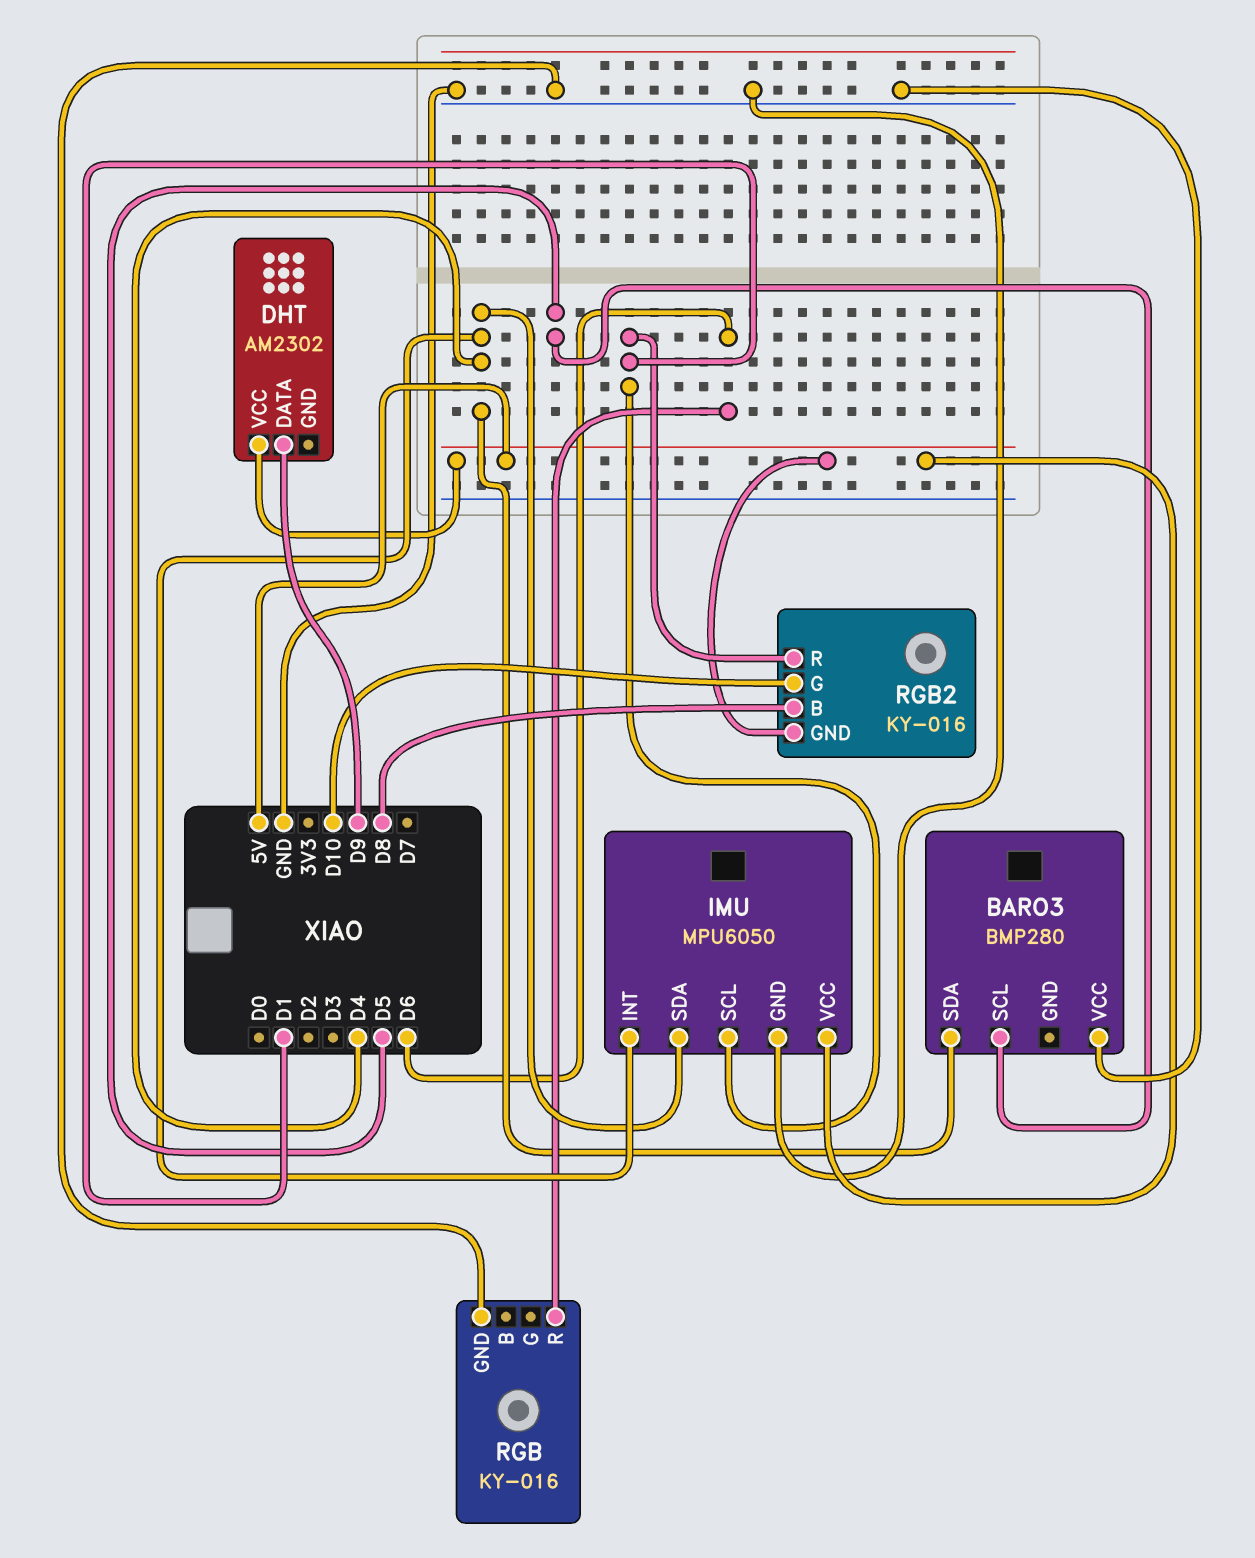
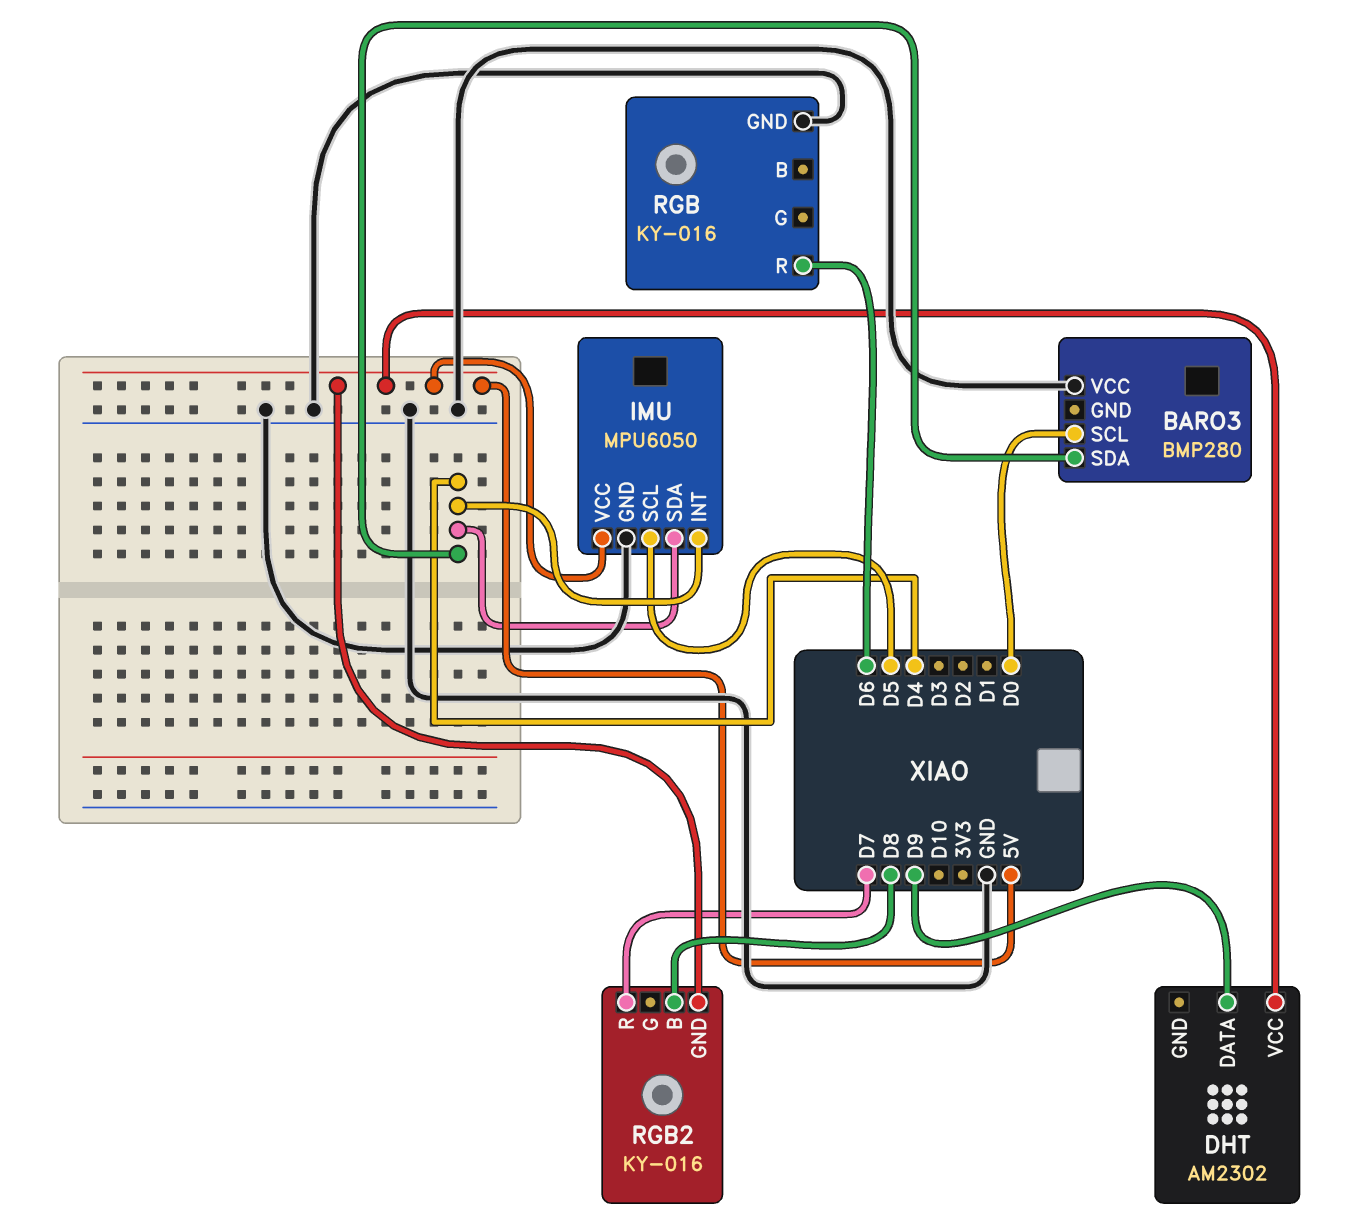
BARO3 pin SCL: D5 -> D0
IMU pin SCL: D1 -> D5
RGB2 pin G: D10 -> none
RGB2 pin R: D1 -> D7

